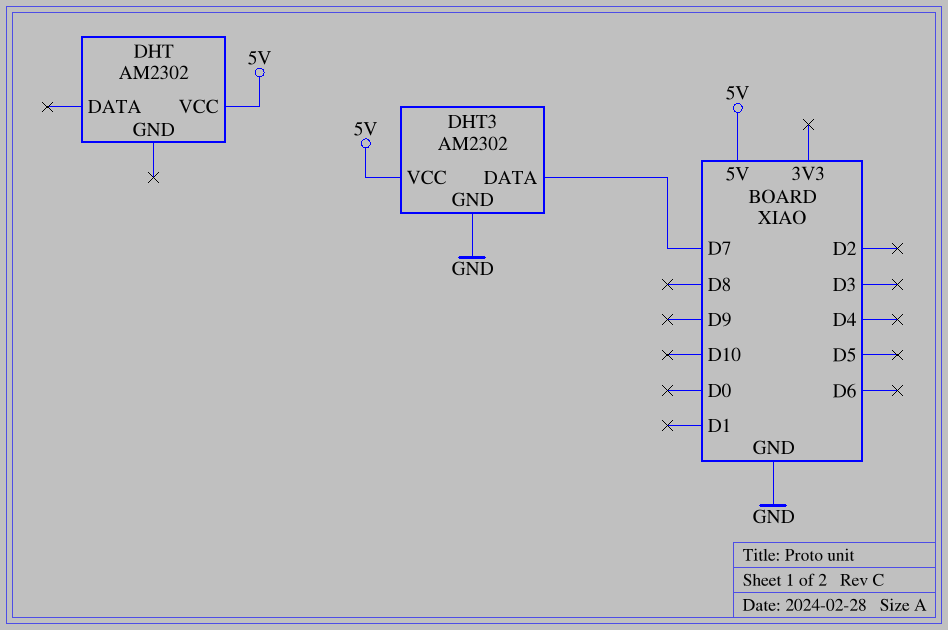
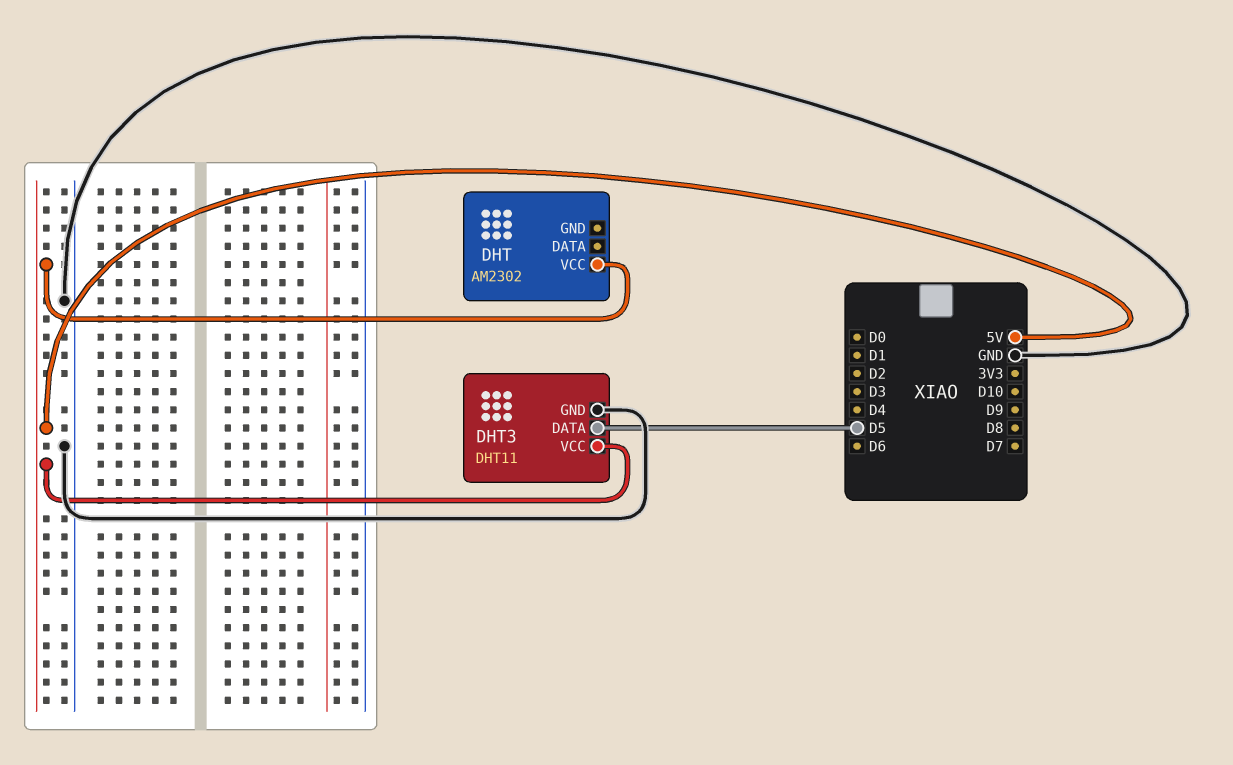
DHT3: AM2302 -> DHT11
DHT3 pin DATA: D7 -> D5

